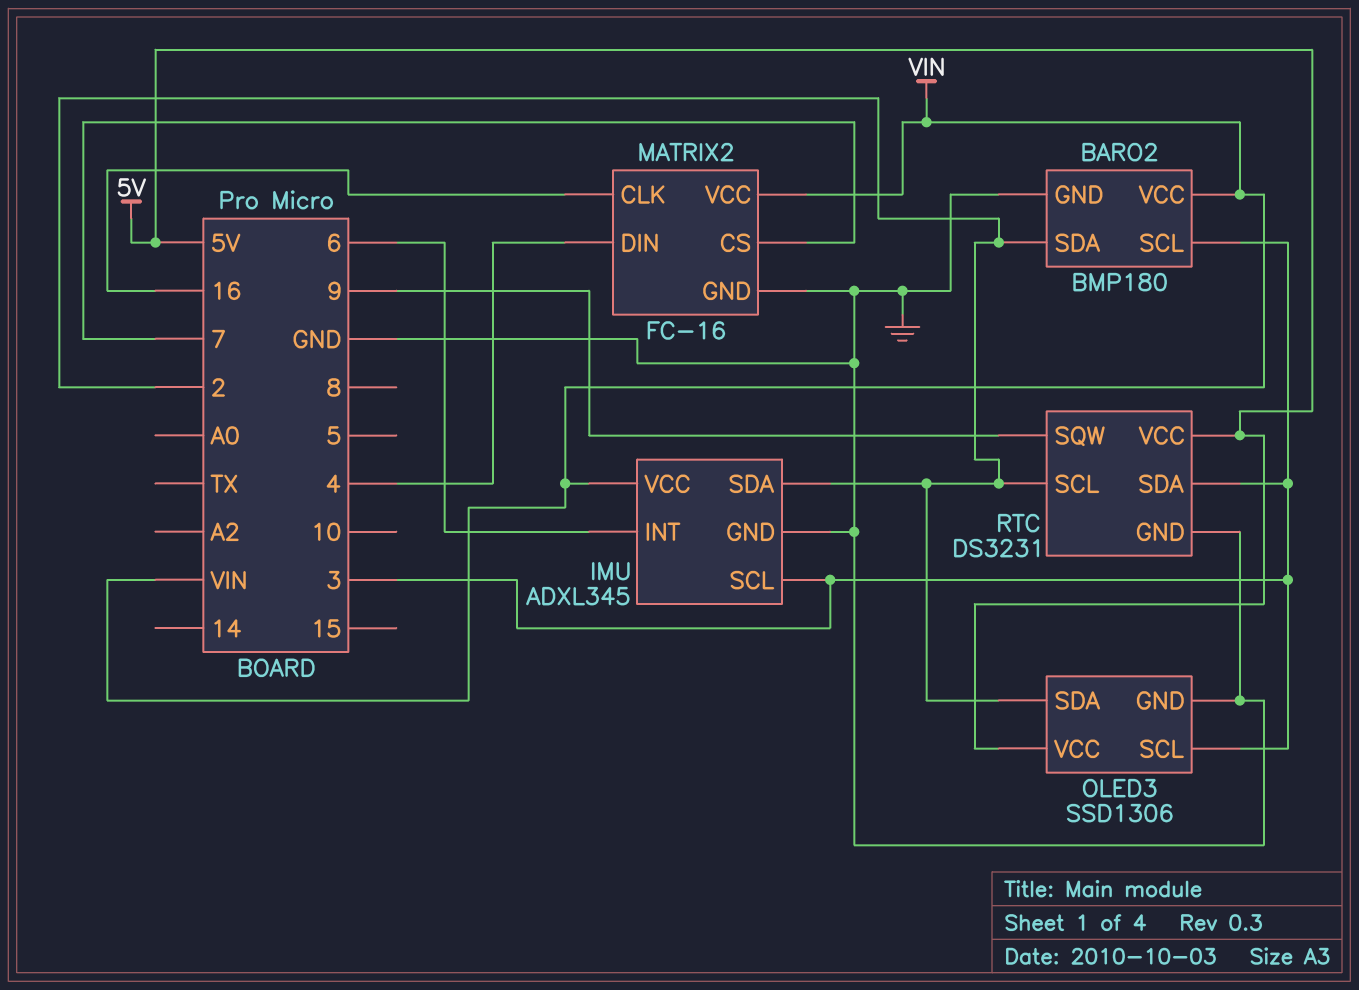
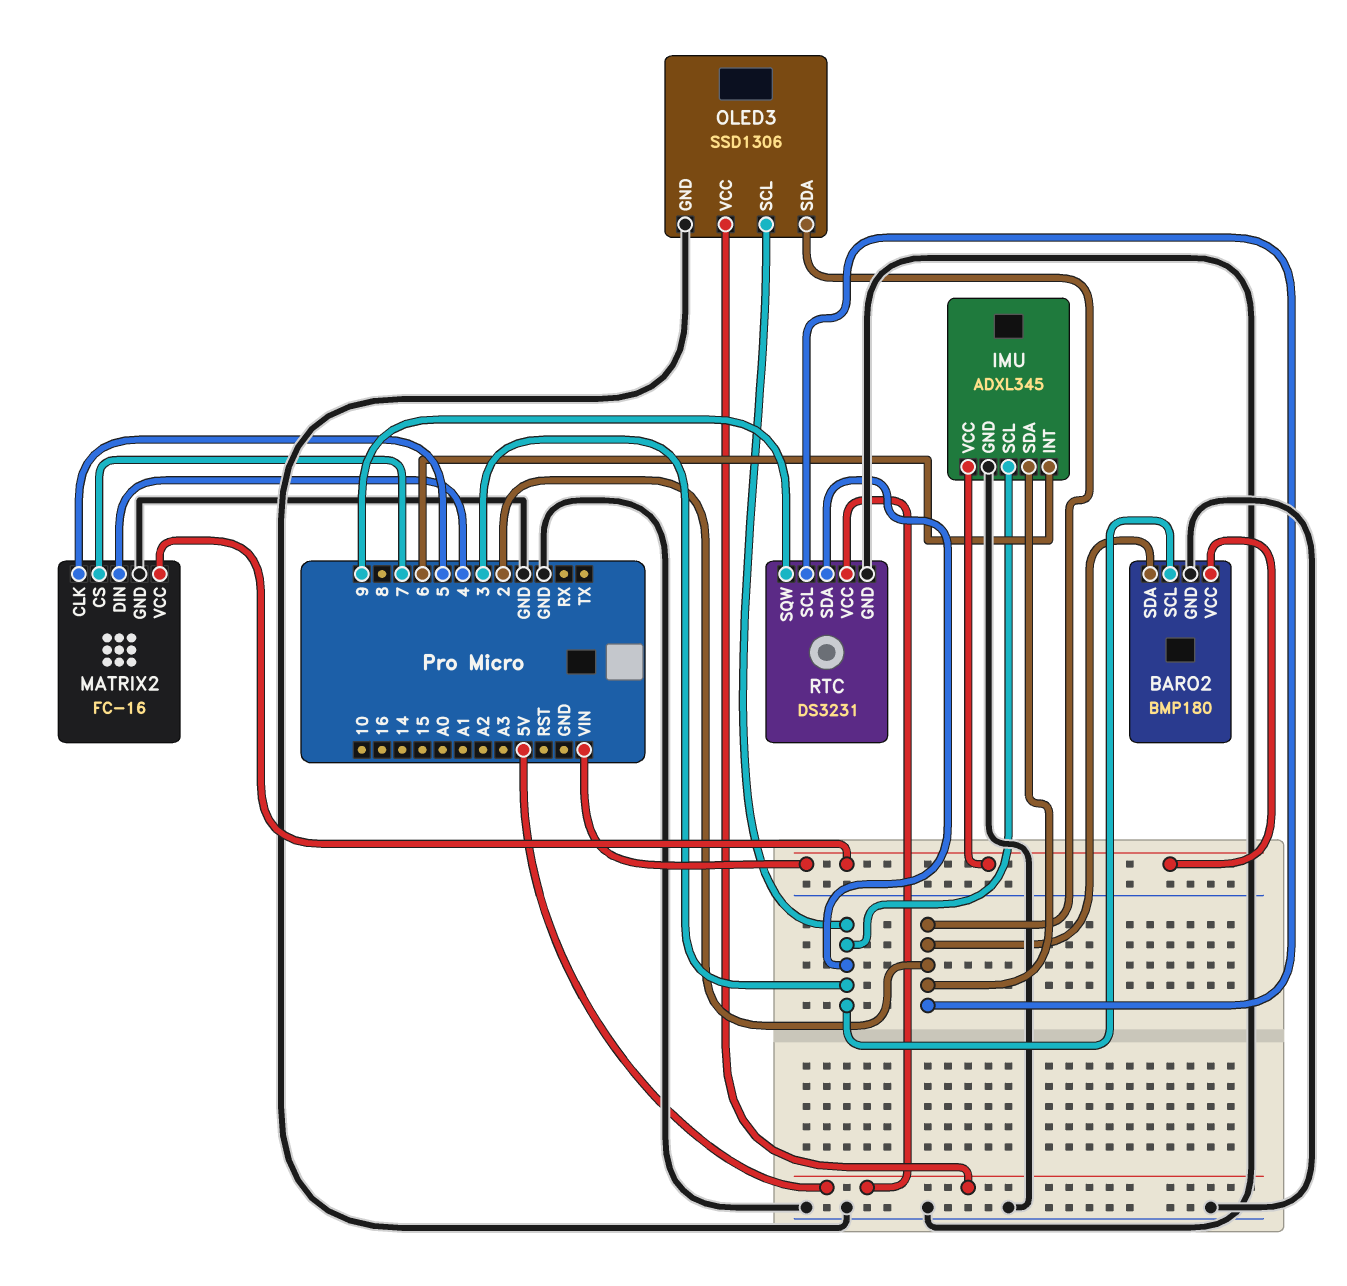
MATRIX2 pin CLK: 16 -> 5

